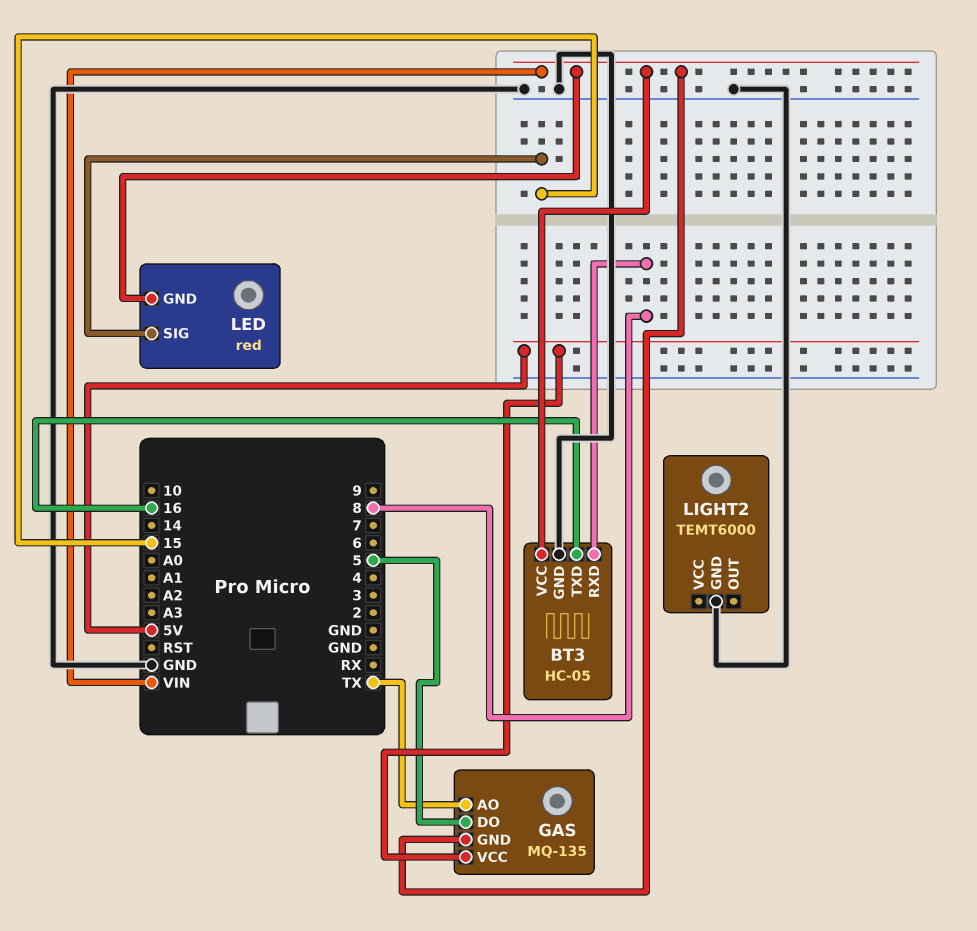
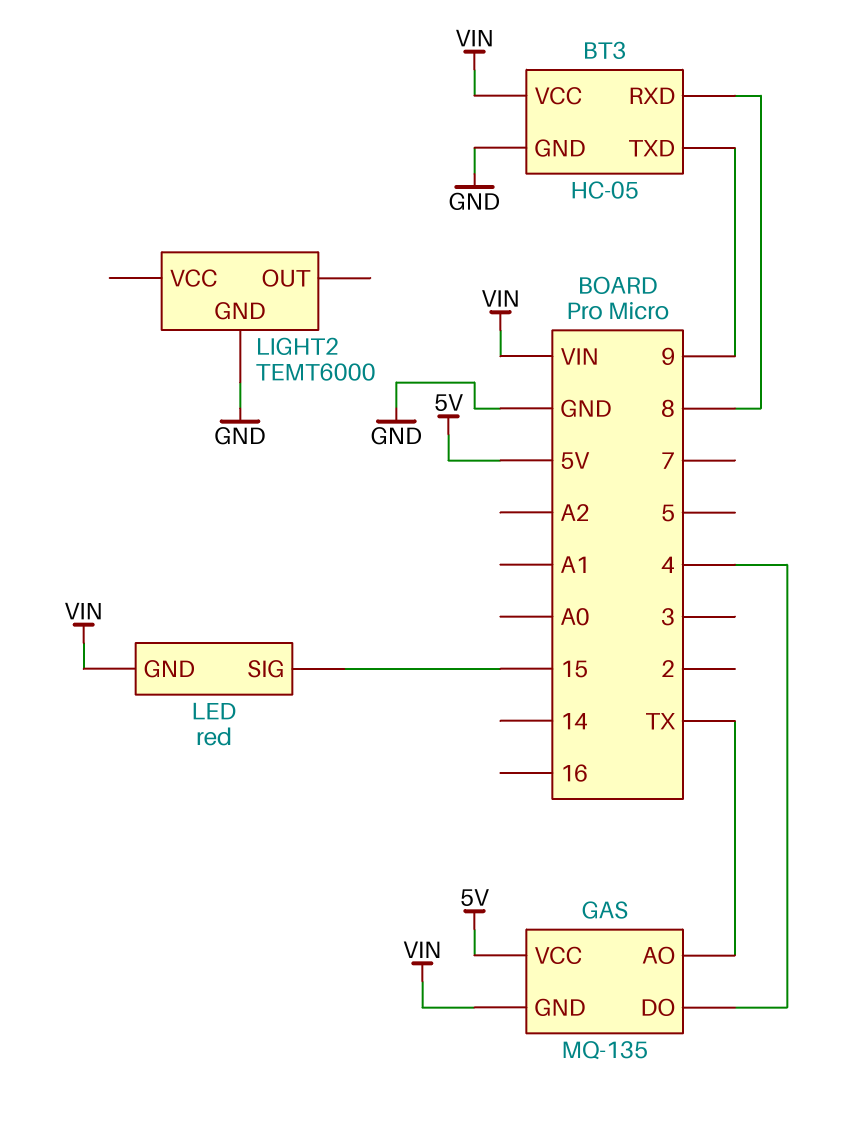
BT3 pin TXD: 16 -> 9
GAS pin DO: 5 -> 4

